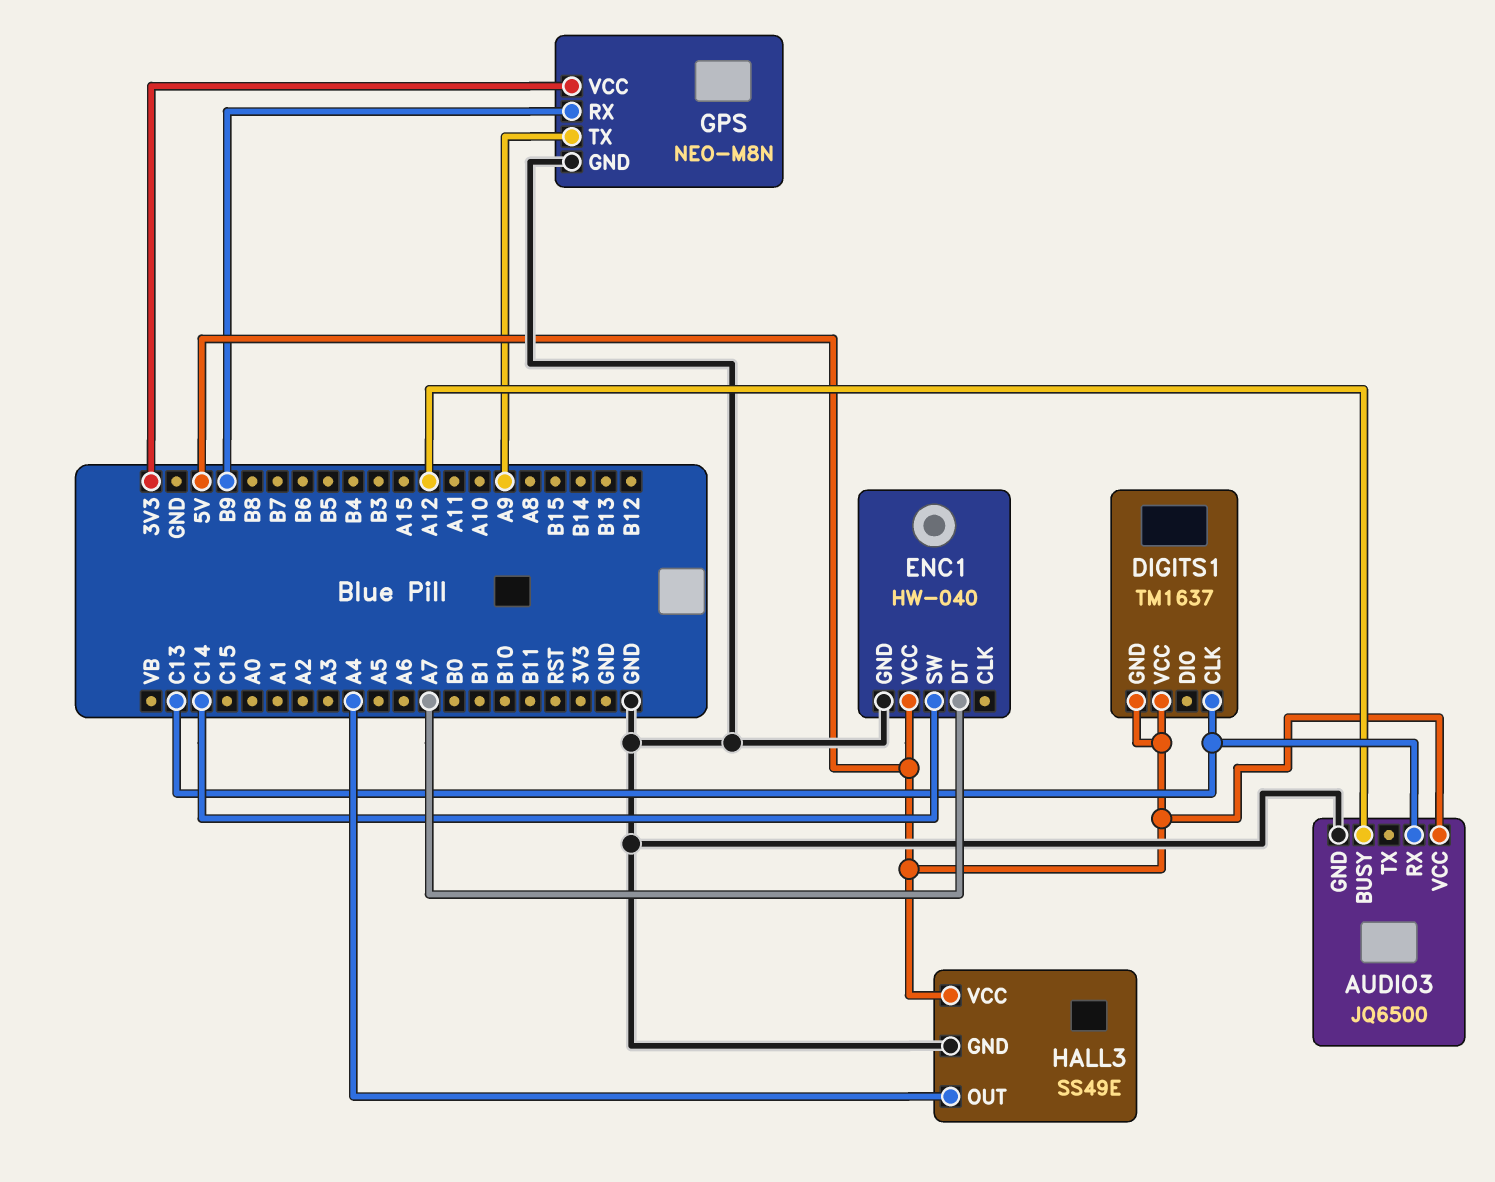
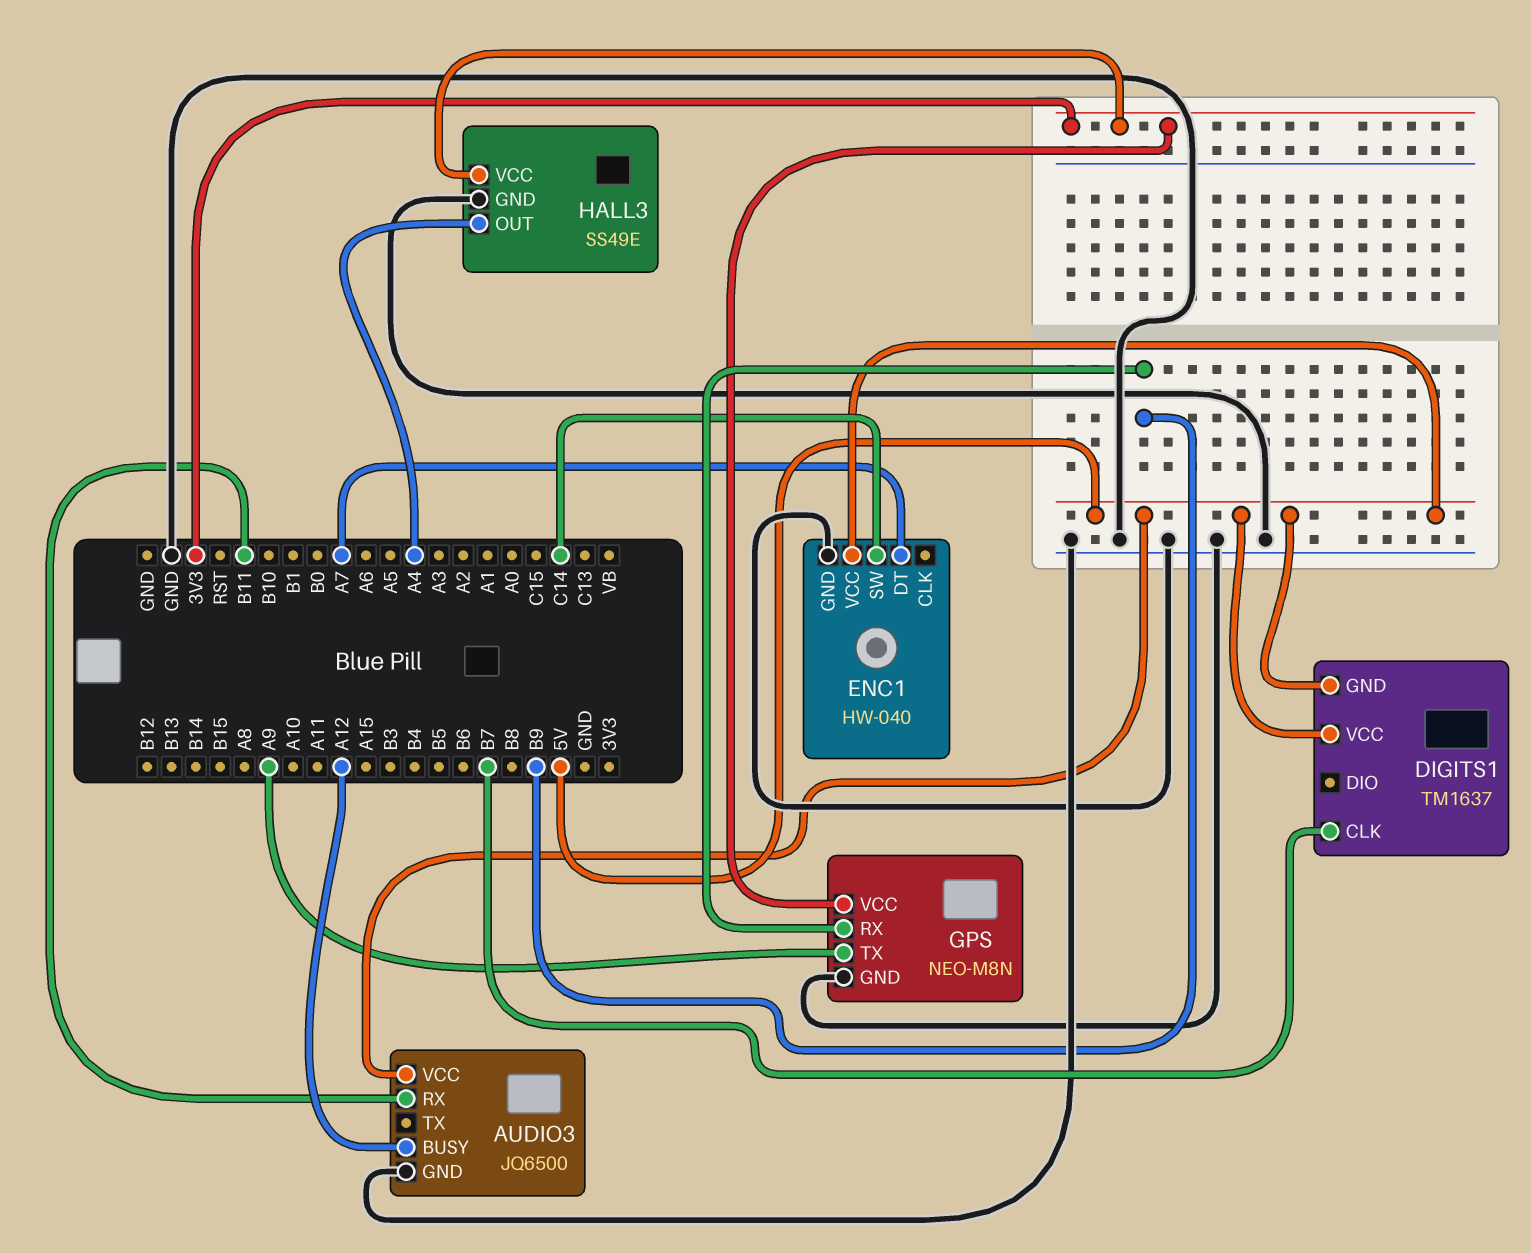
AUDIO3 pin RX: C13 -> B11
DIGITS1 pin CLK: C13 -> B7
HALL3 pin VCC: 5V -> 3V3

